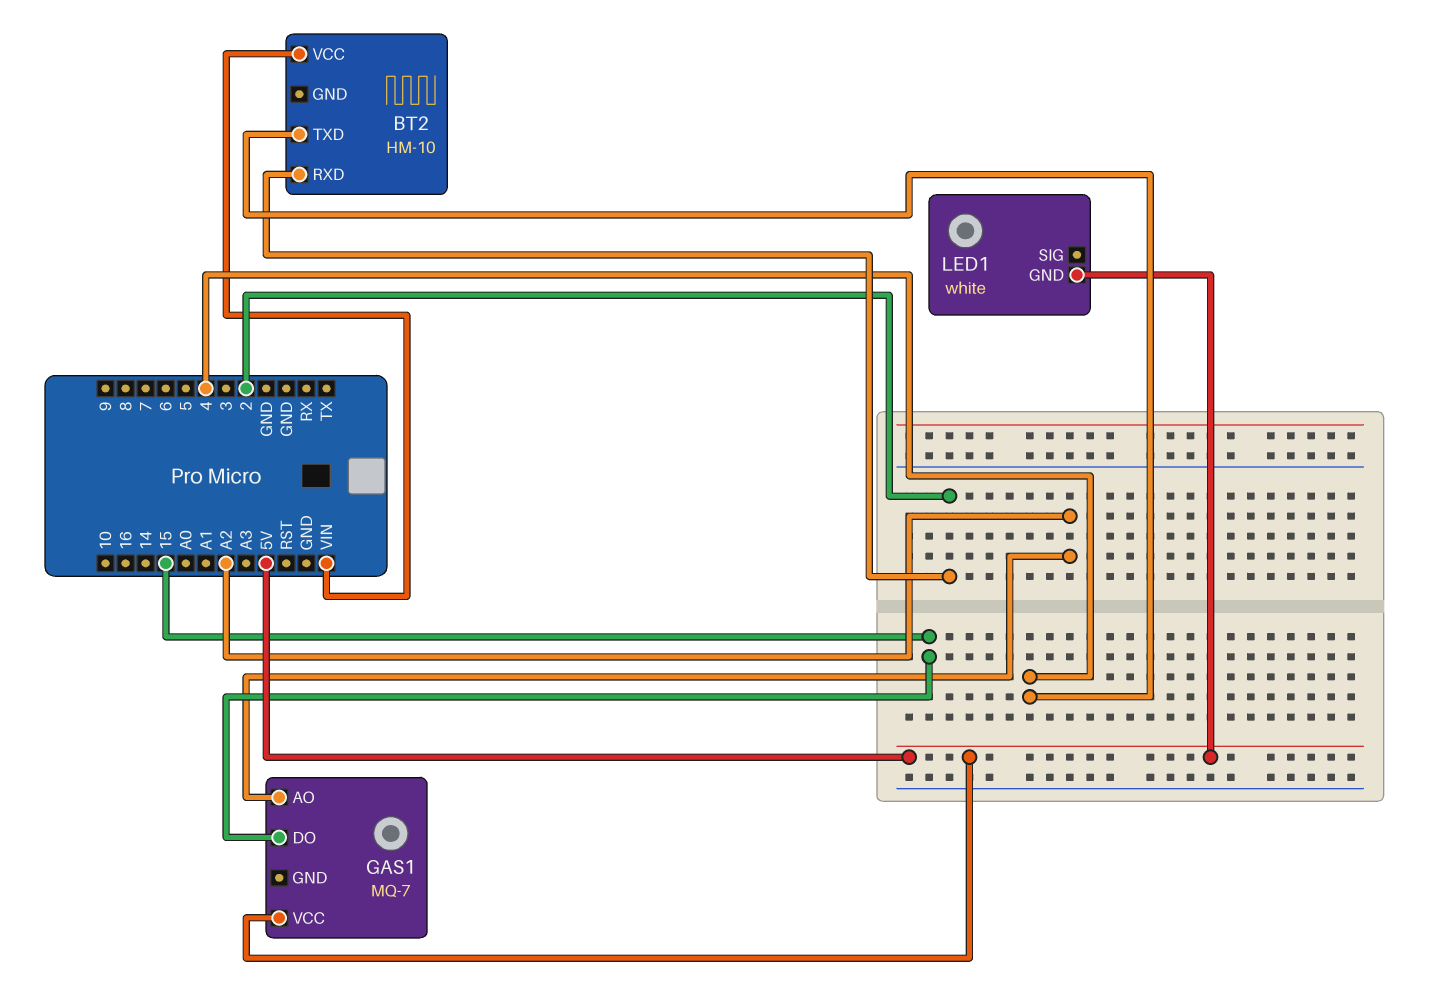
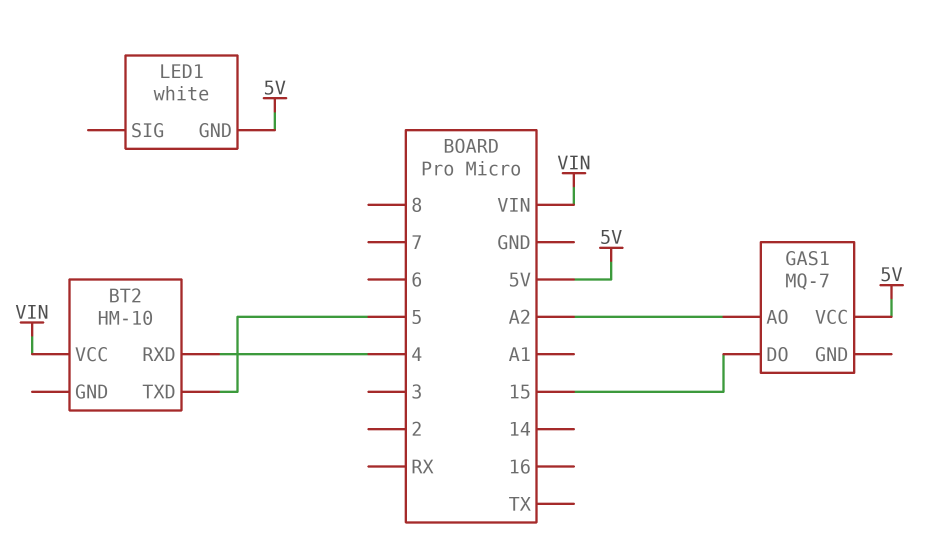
BT2 pin RXD: 2 -> 4
BT2 pin TXD: 4 -> 5

